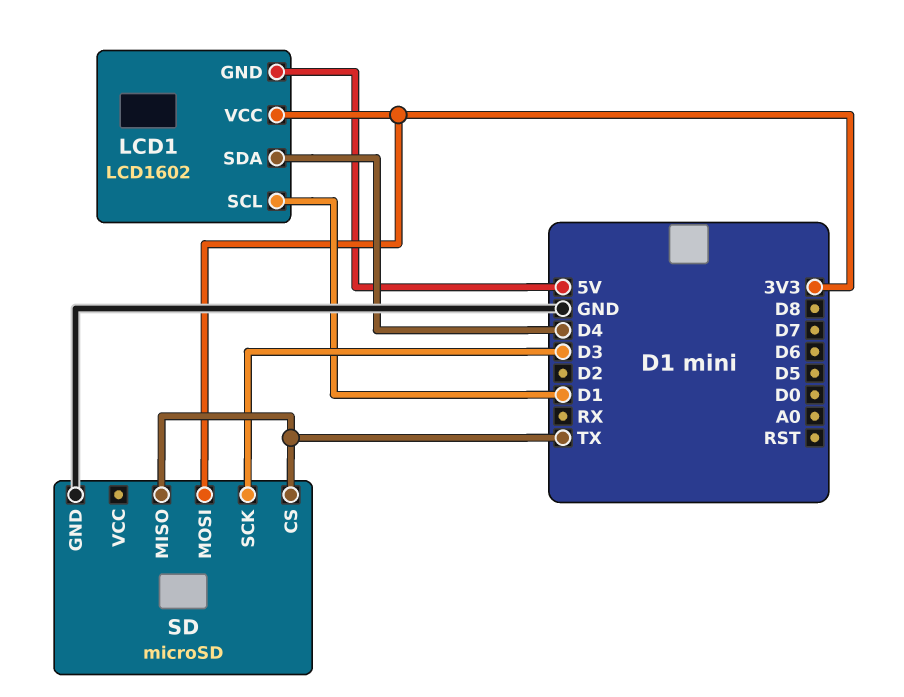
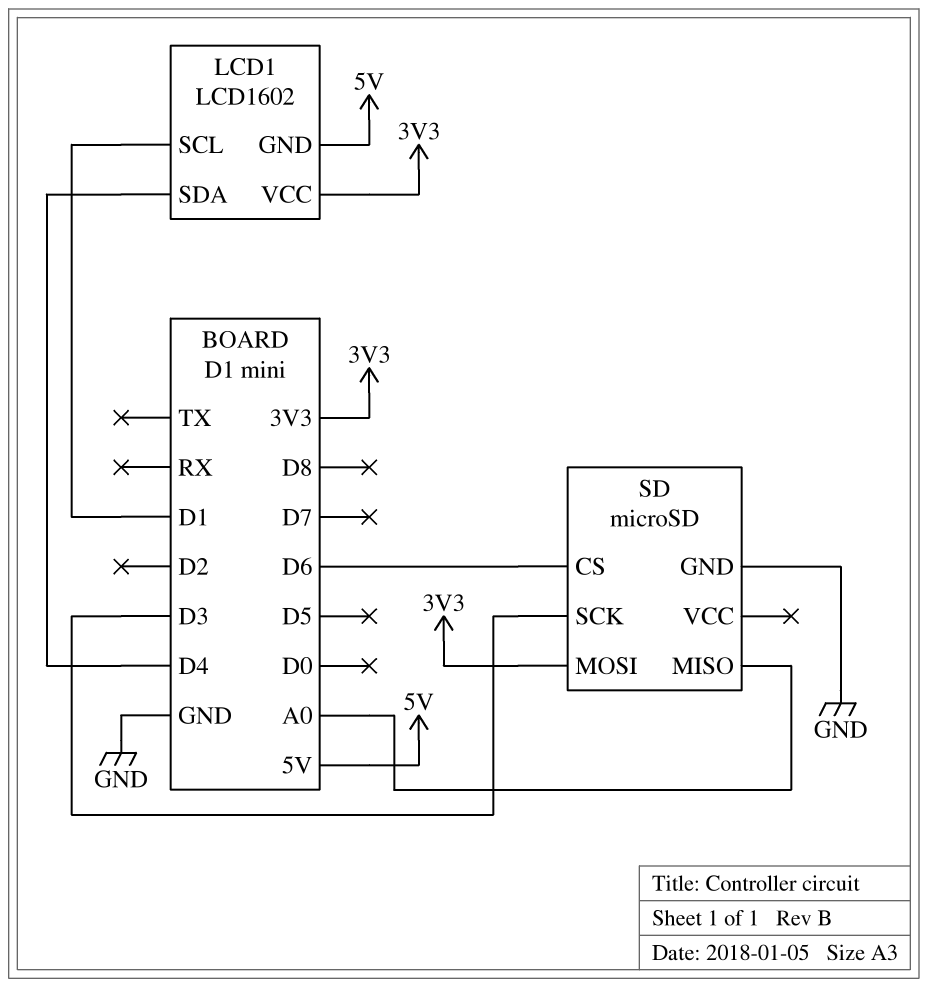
SD pin CS: TX -> D6
SD pin MISO: TX -> A0

